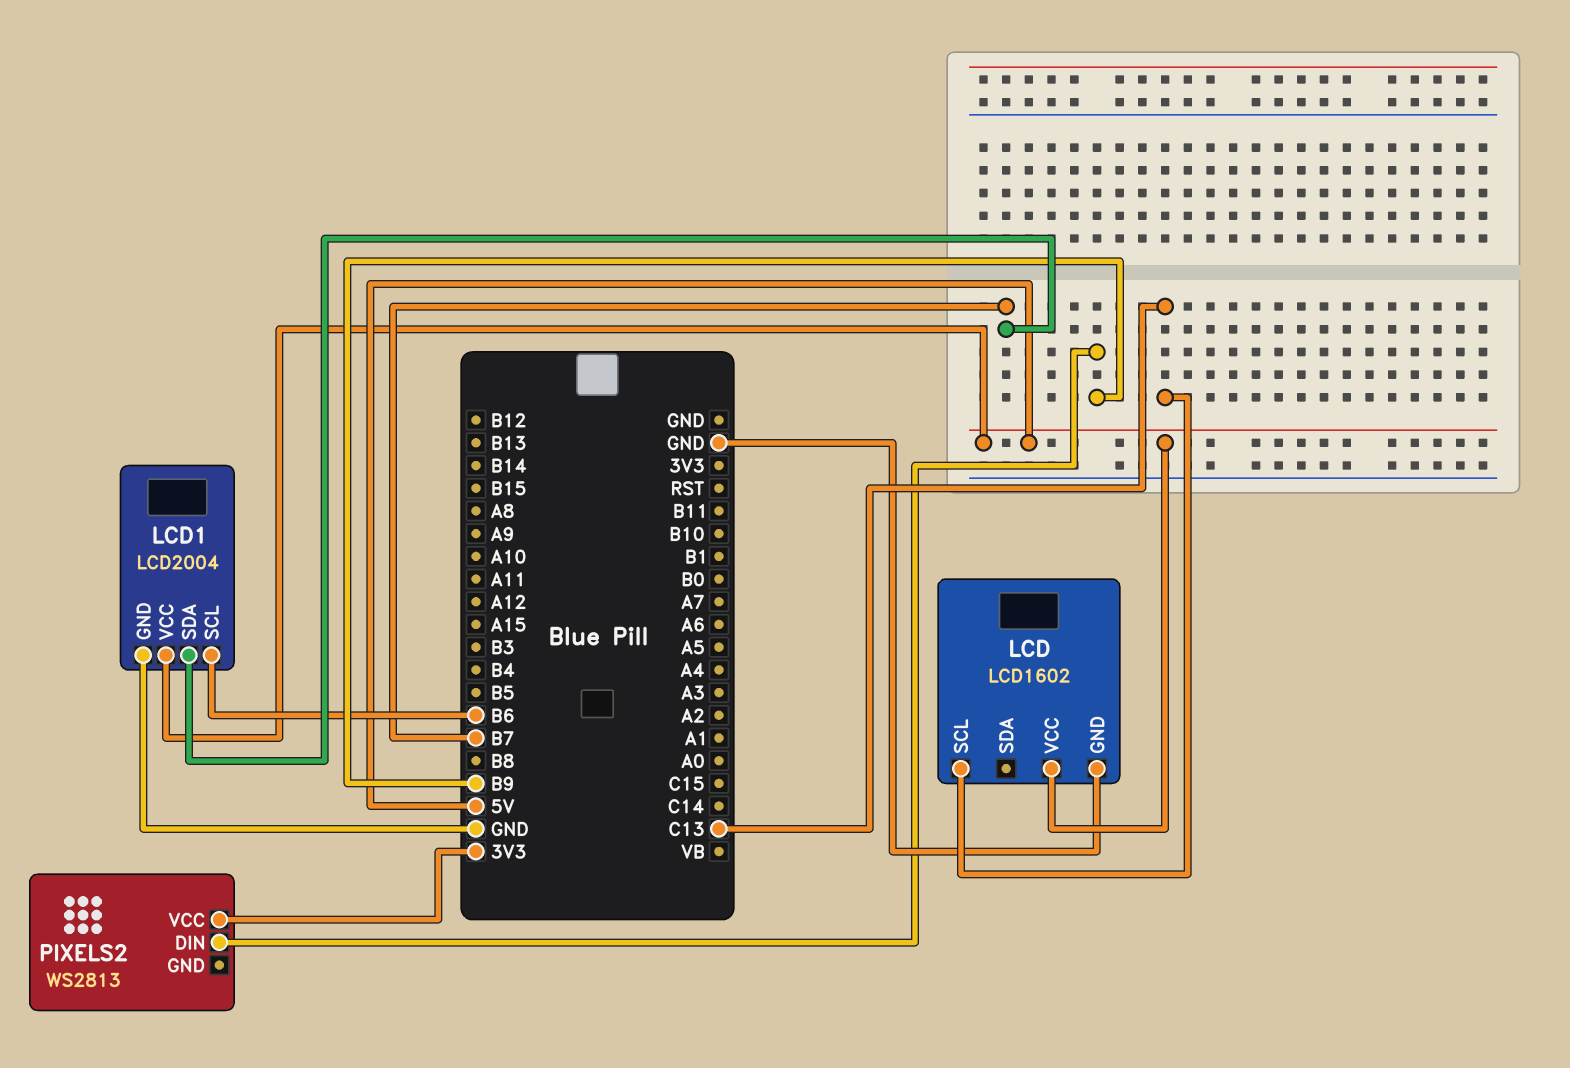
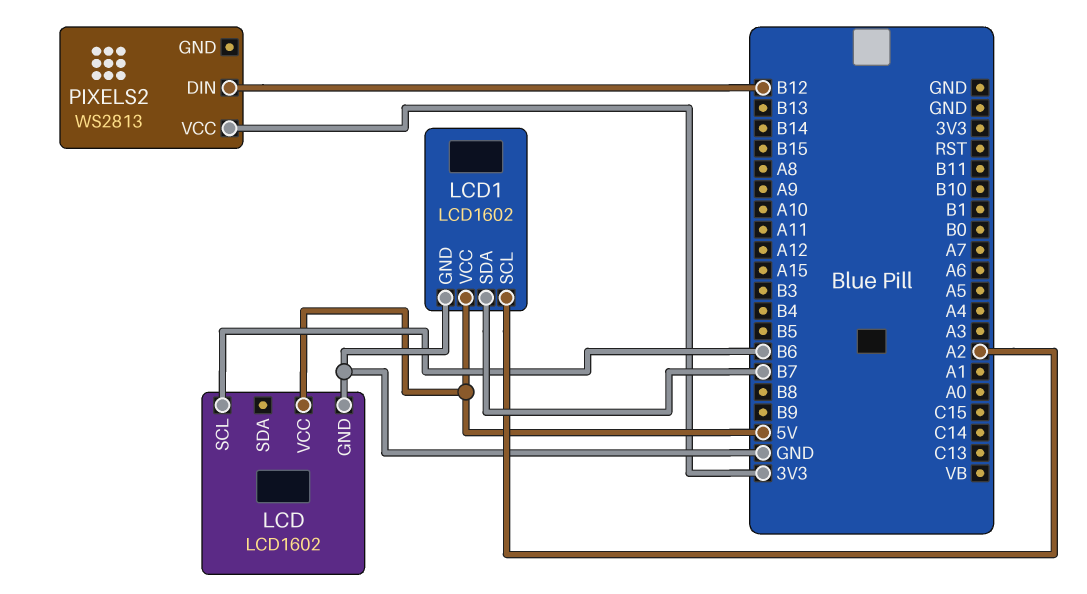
LCD pin SCL: C13 -> B6
LCD1: LCD2004 -> LCD1602
LCD1 pin SCL: B6 -> A2
PIXELS2 pin DIN: B9 -> B12

